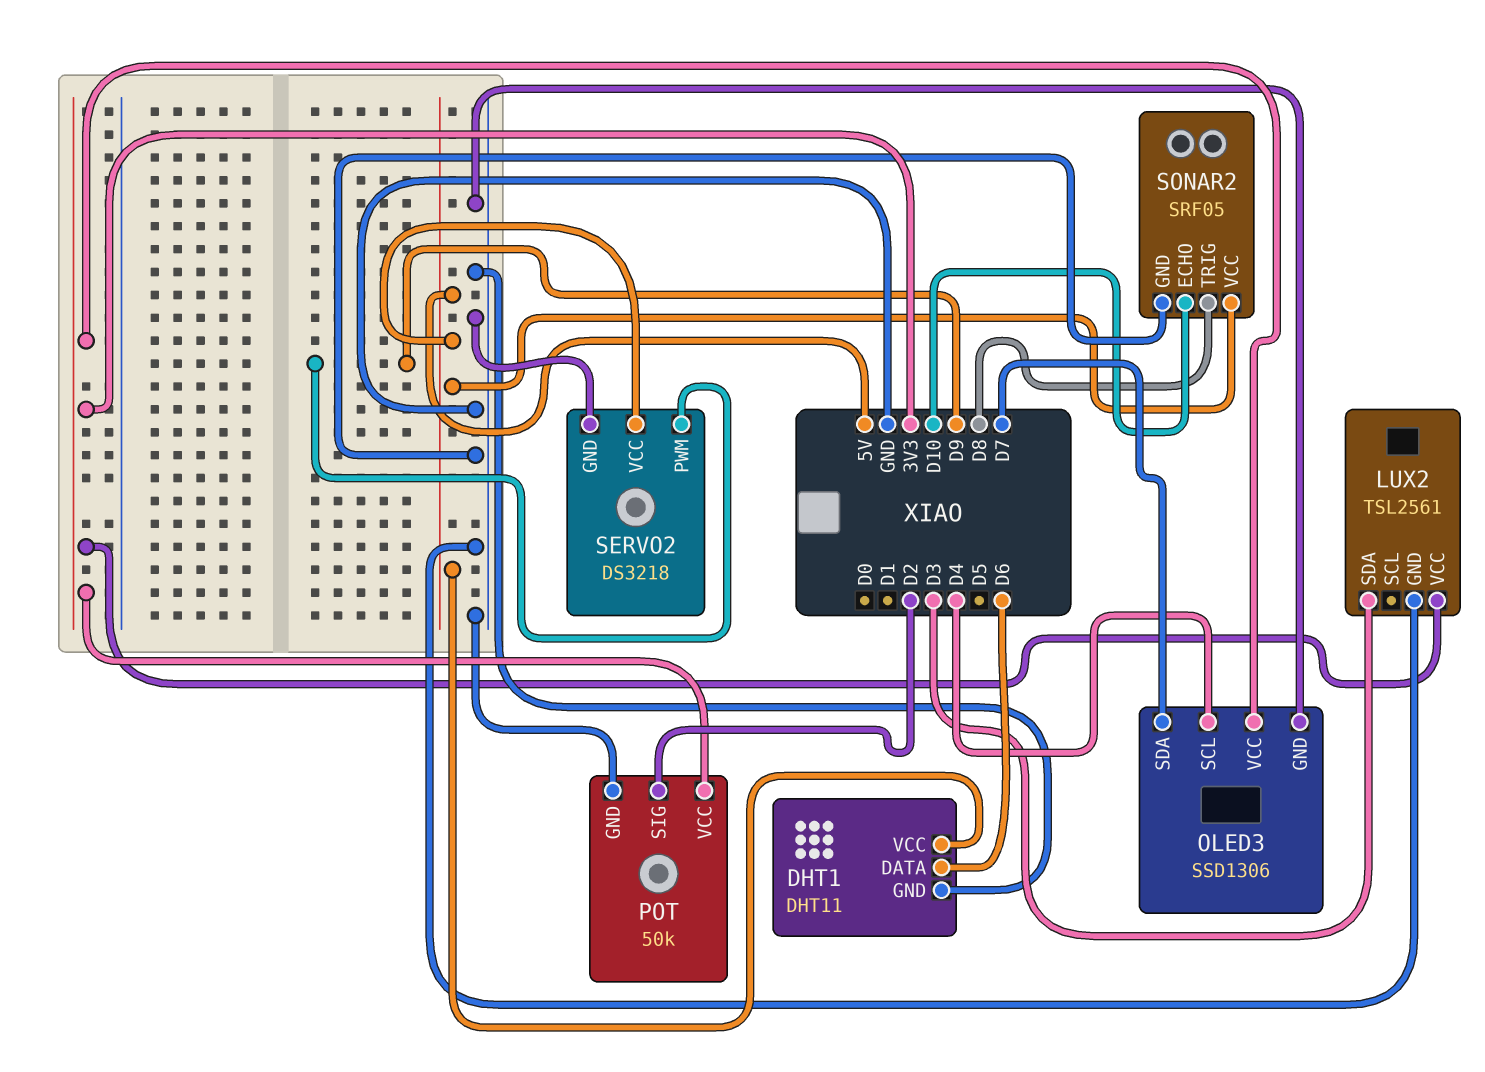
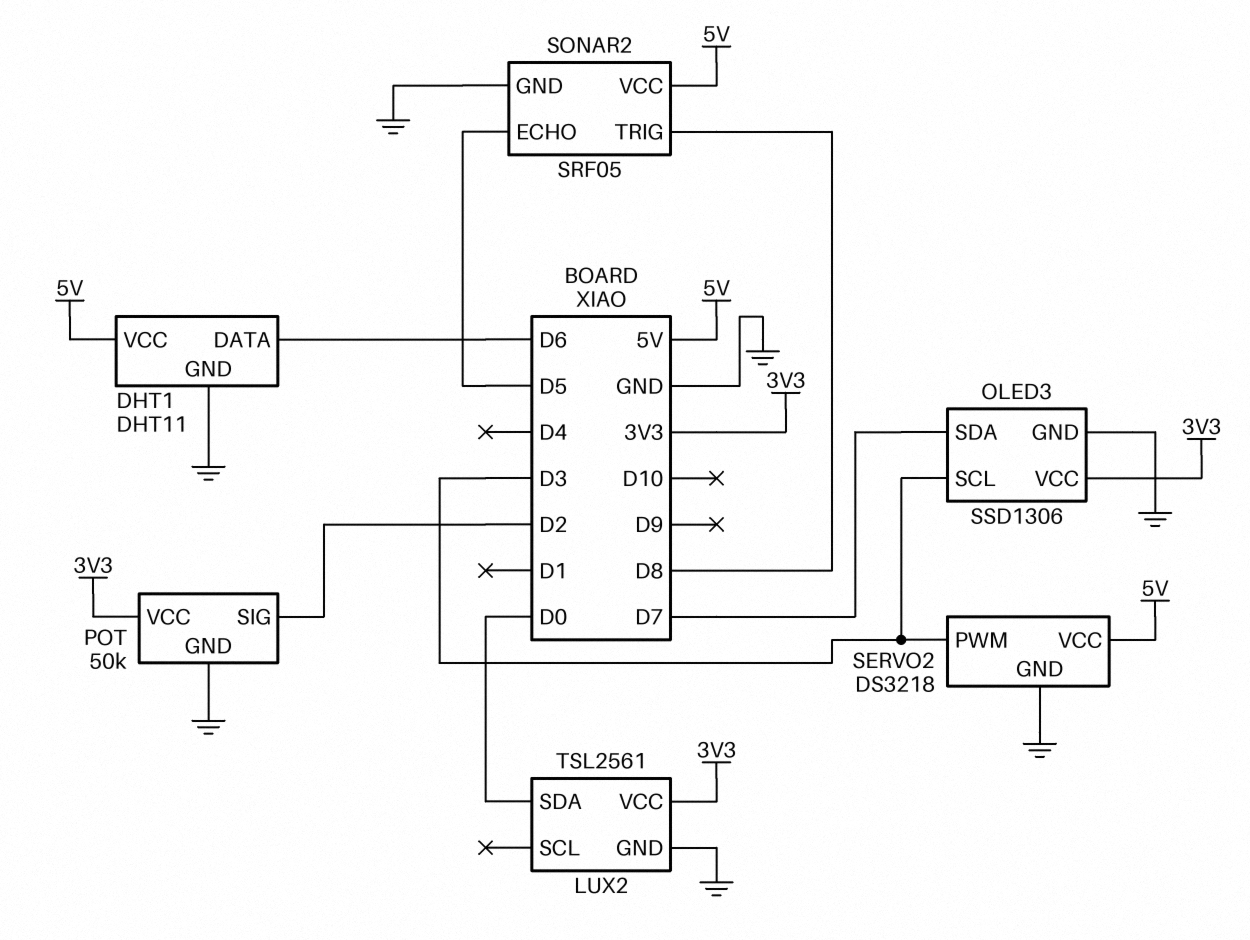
LUX2 pin SDA: D3 -> D0
OLED3 pin SCL: D4 -> D3
SERVO2 pin PWM: D9 -> D3
SONAR2 pin ECHO: D10 -> D5

